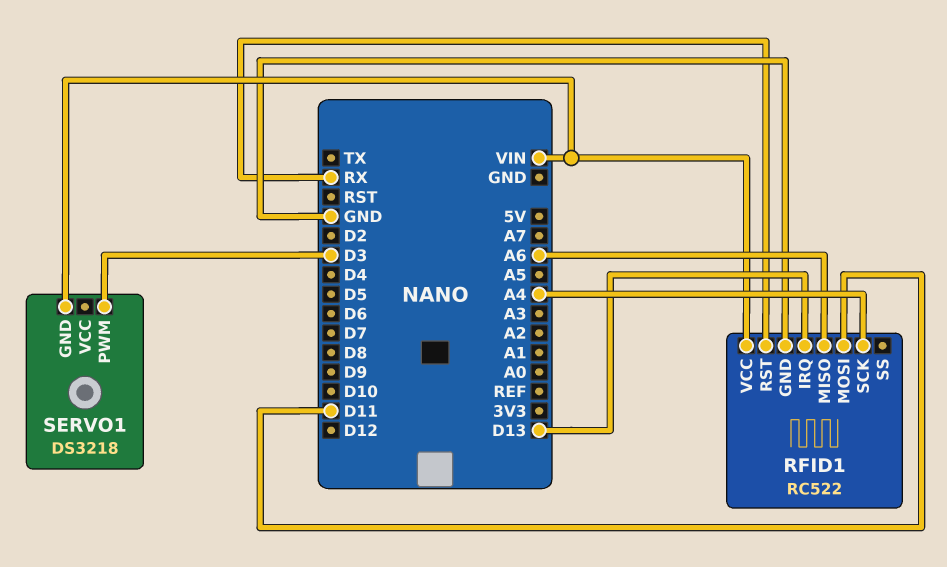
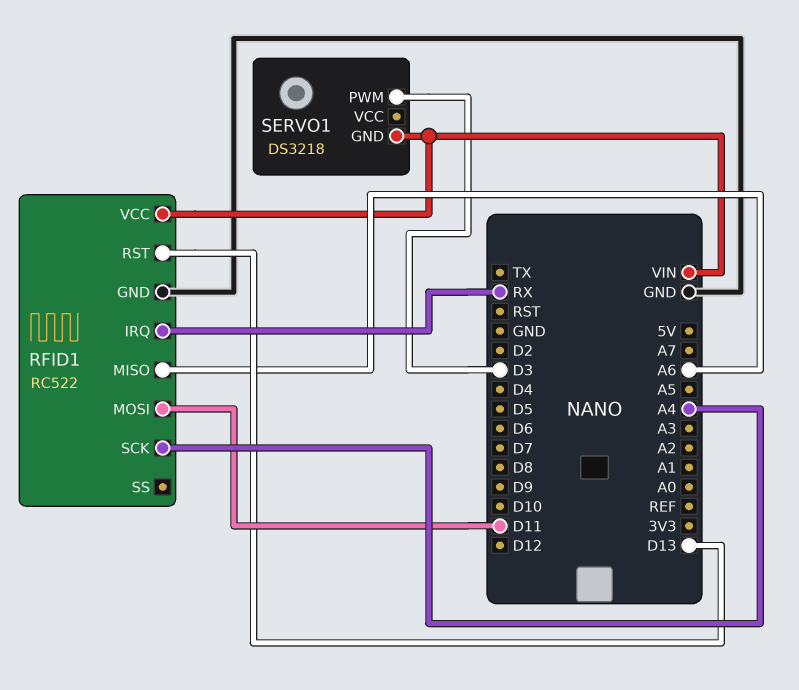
RFID1 pin IRQ: D13 -> RX
RFID1 pin RST: RX -> D13

